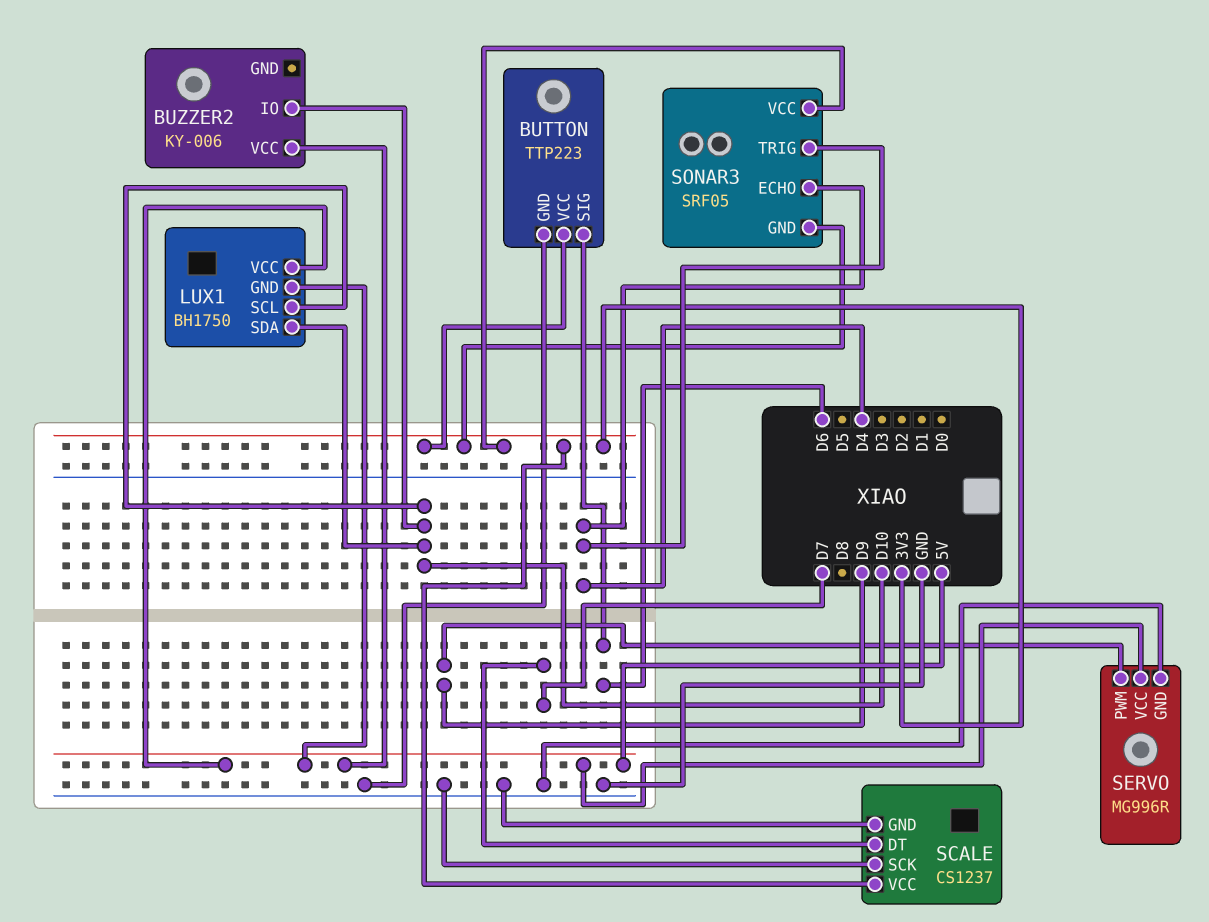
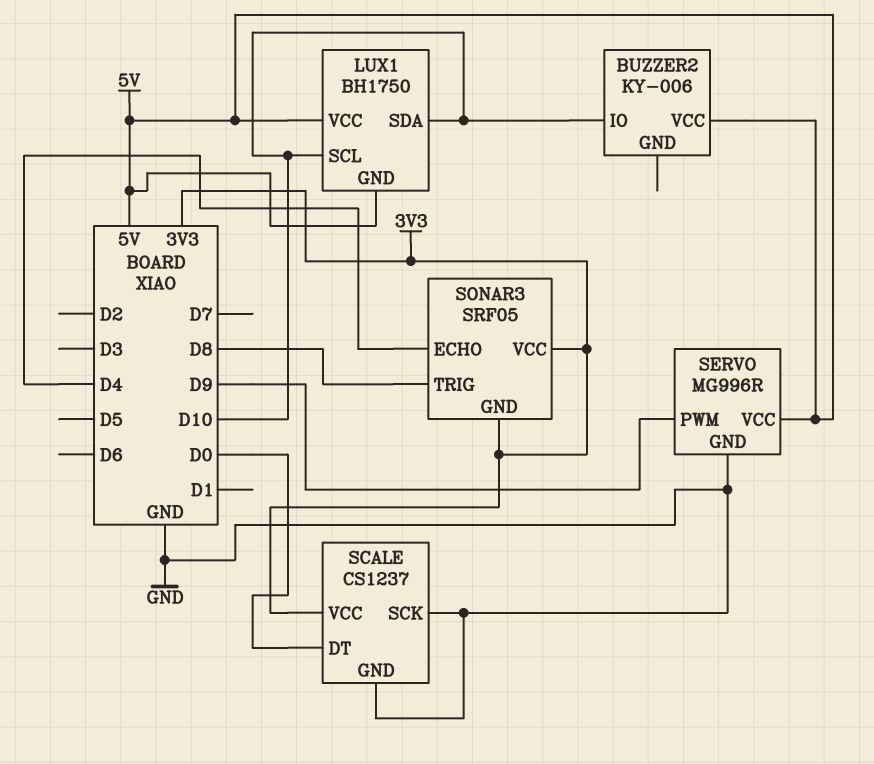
BUTTON: TTP223 -> none
BUTTON pin GND: GND -> none
BUTTON pin SIG: D6 -> none
BUTTON pin VCC: 3V3 -> none
SCALE pin DT: D7 -> D0
SONAR3 pin TRIG: D4 -> D8

